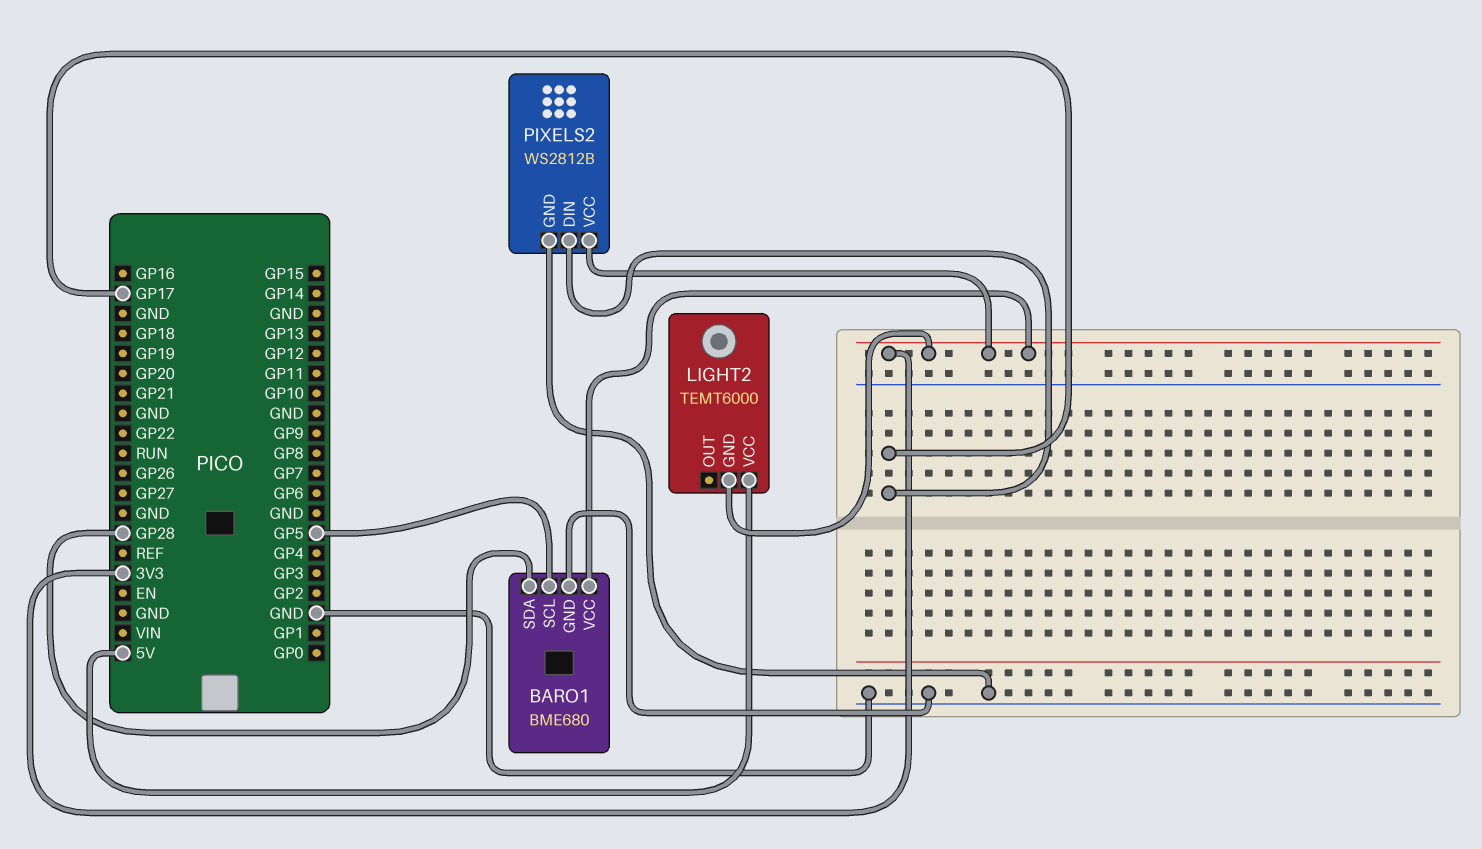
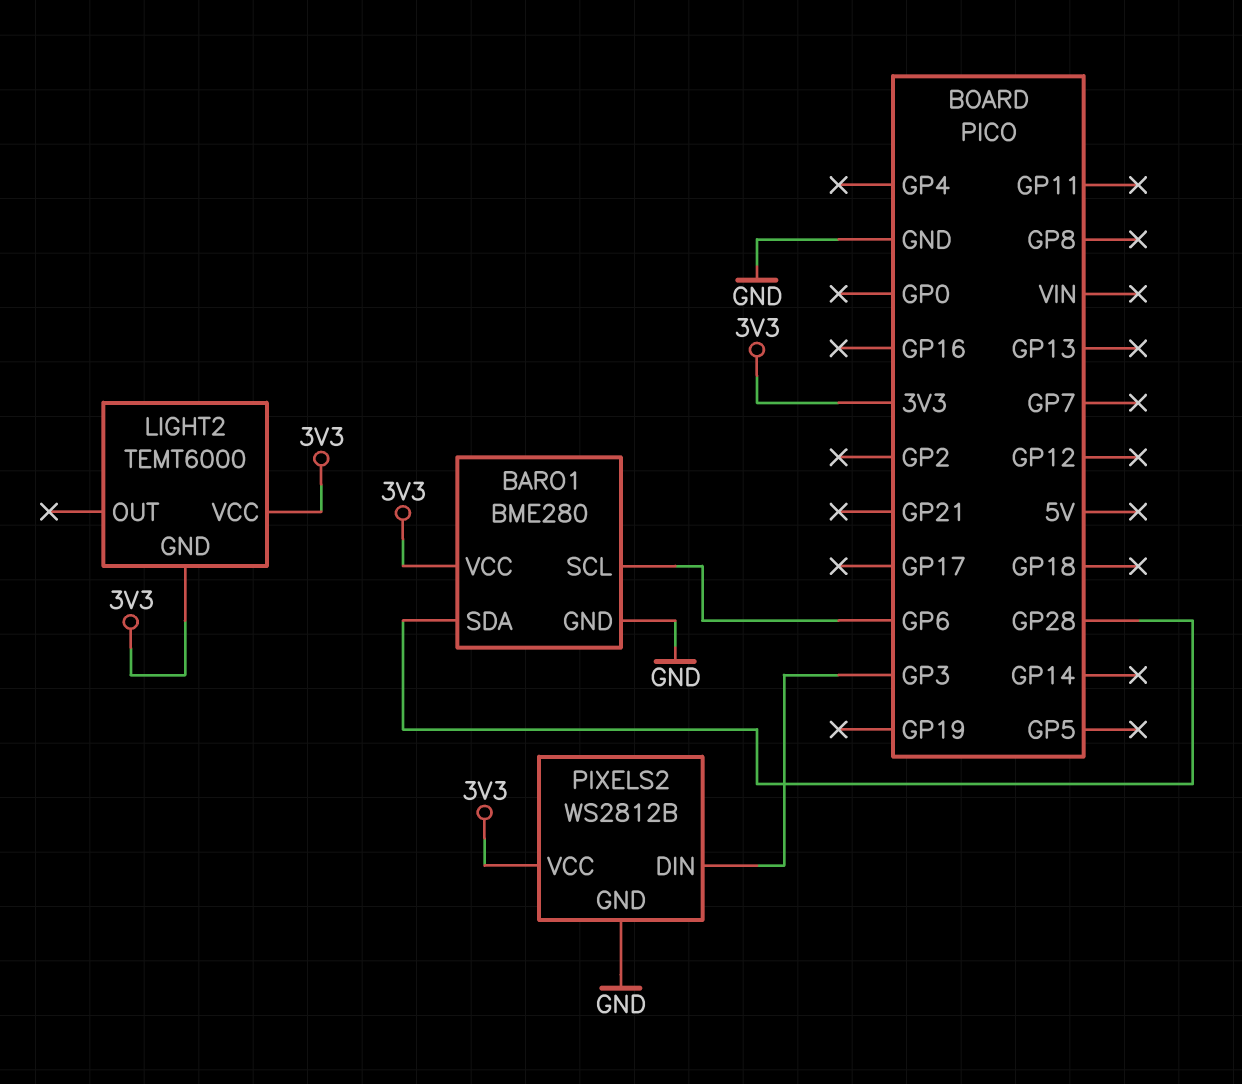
BARO1: BME680 -> BME280
BARO1 pin SCL: GP5 -> GP6
LIGHT2 pin VCC: 5V -> 3V3
PIXELS2 pin DIN: GP17 -> GP3

